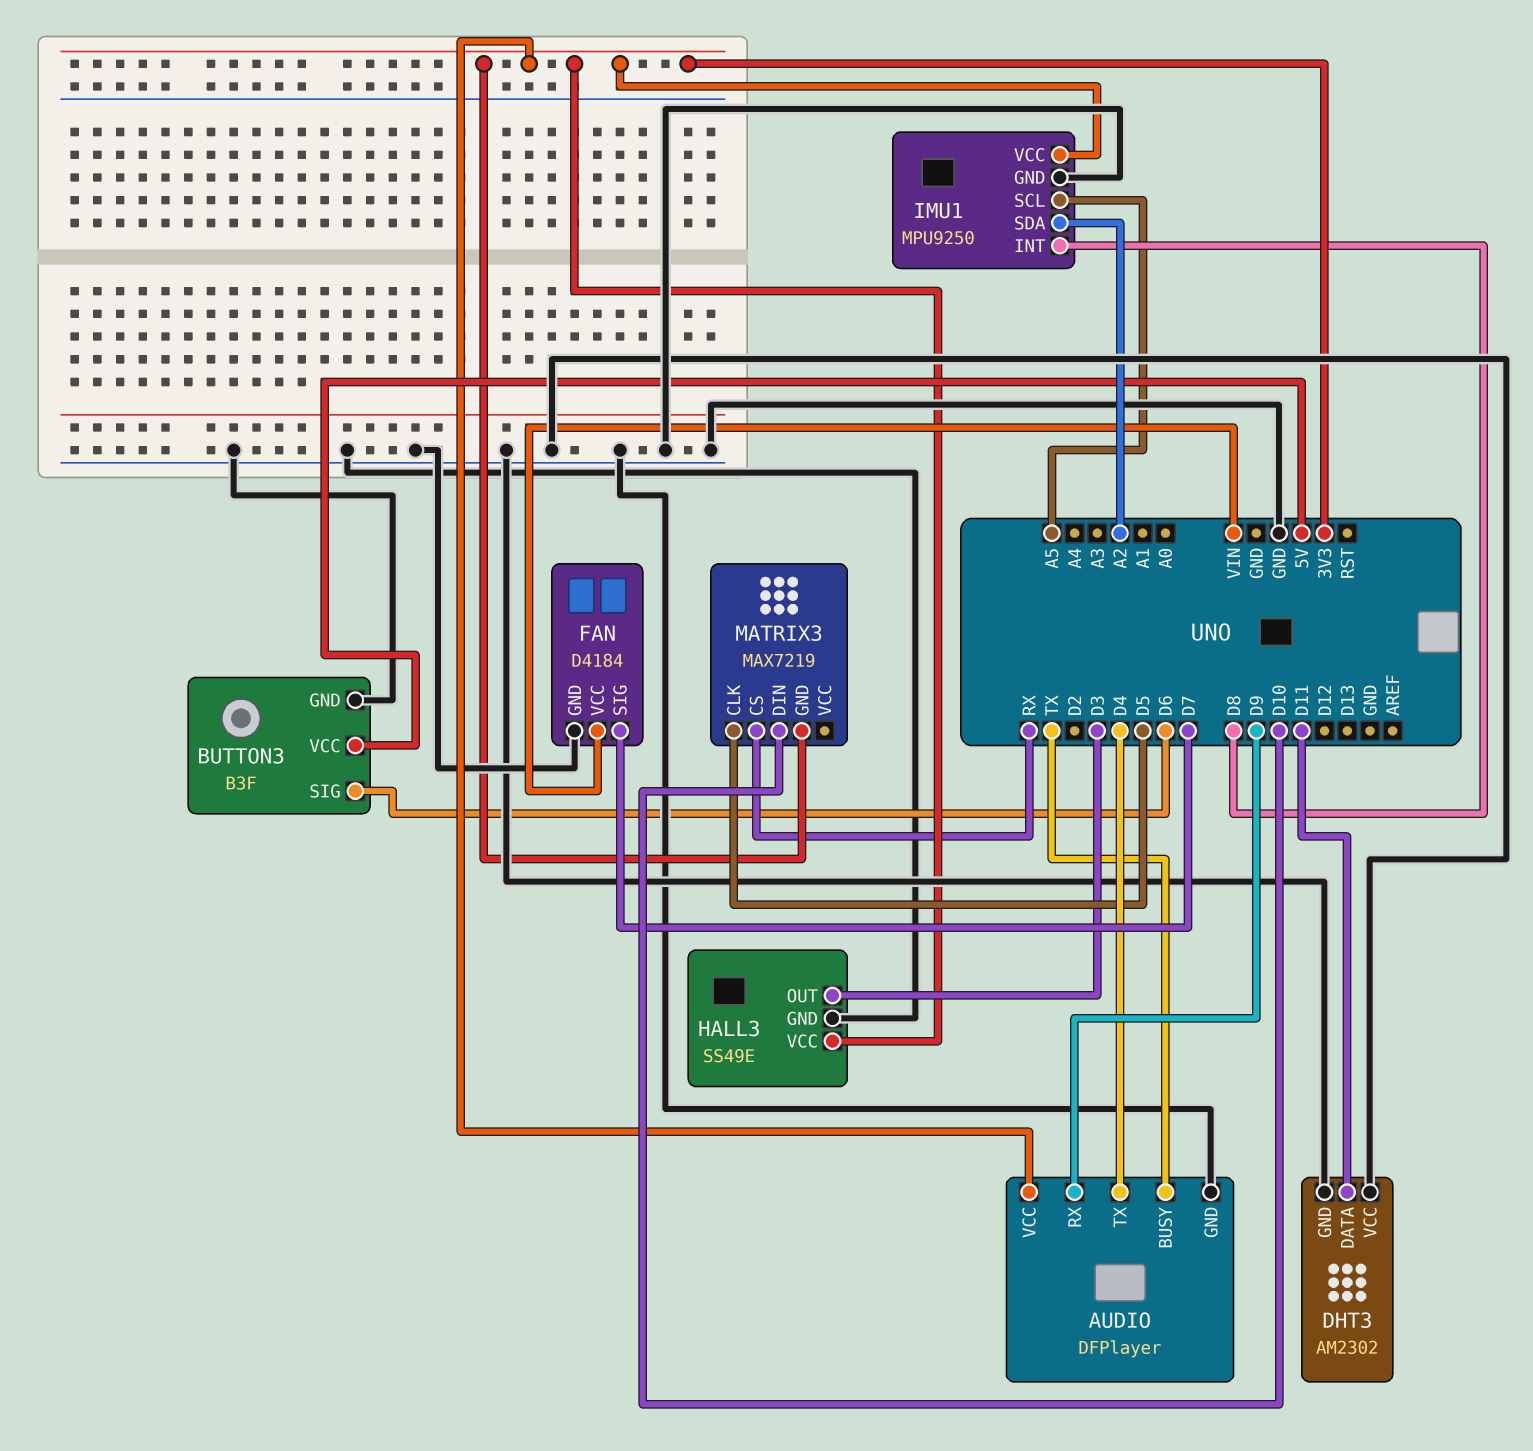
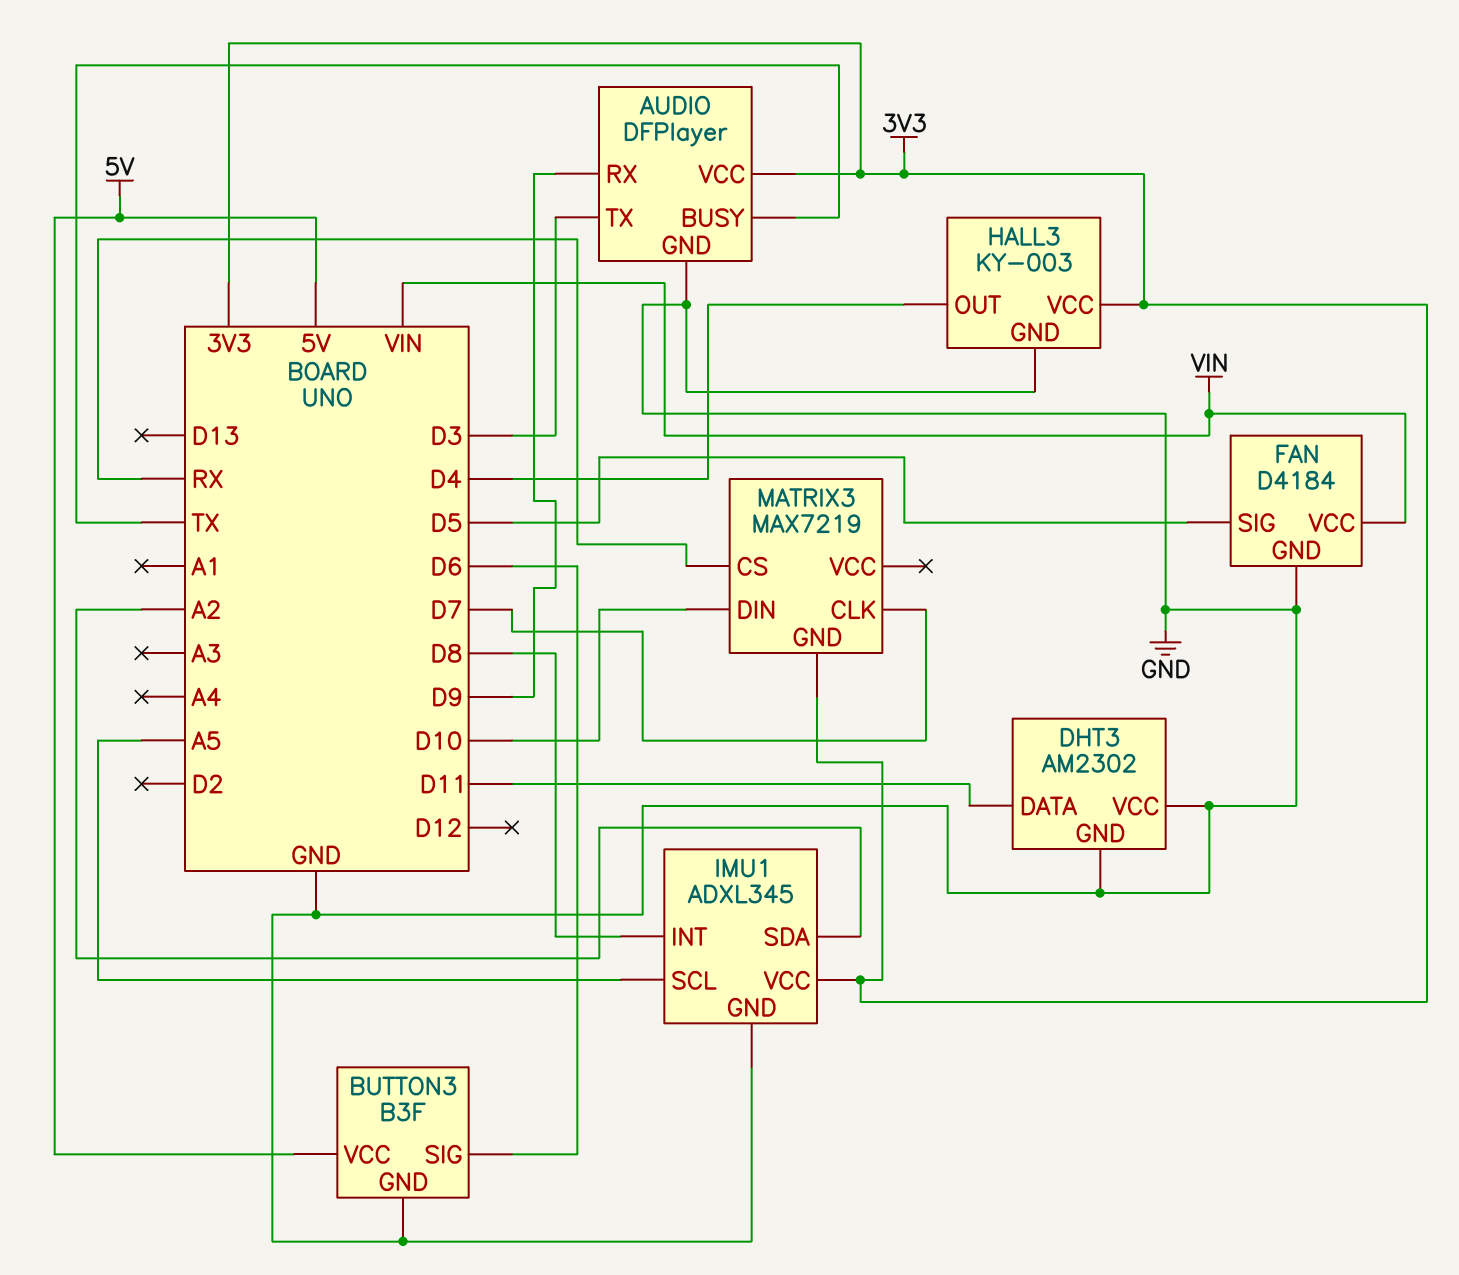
AUDIO pin TX: D4 -> D3
FAN pin SIG: D7 -> D5
HALL3: SS49E -> KY-003
HALL3 pin OUT: D3 -> D4
IMU1: MPU9250 -> ADXL345
MATRIX3 pin CLK: D5 -> D7

